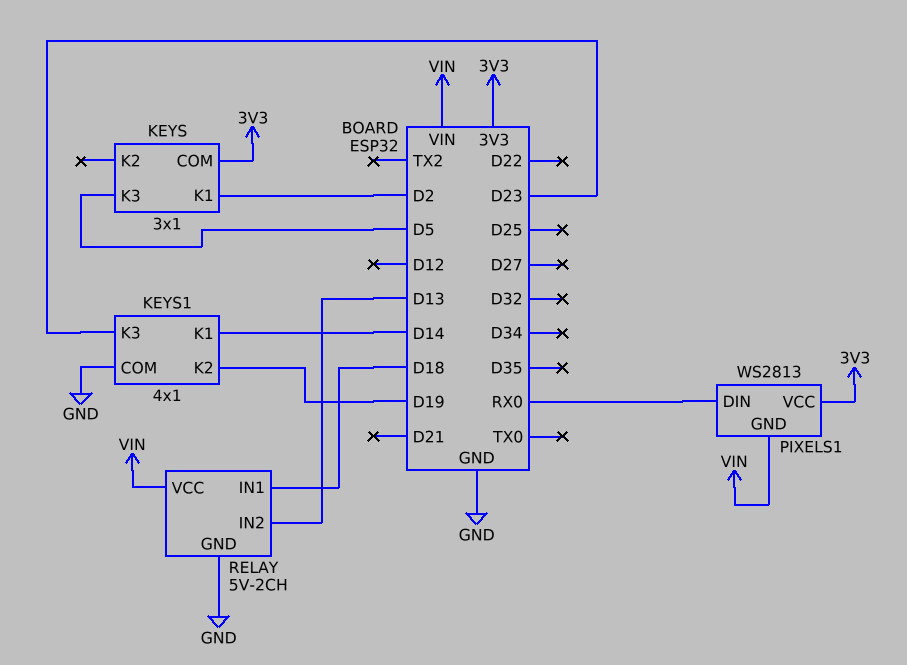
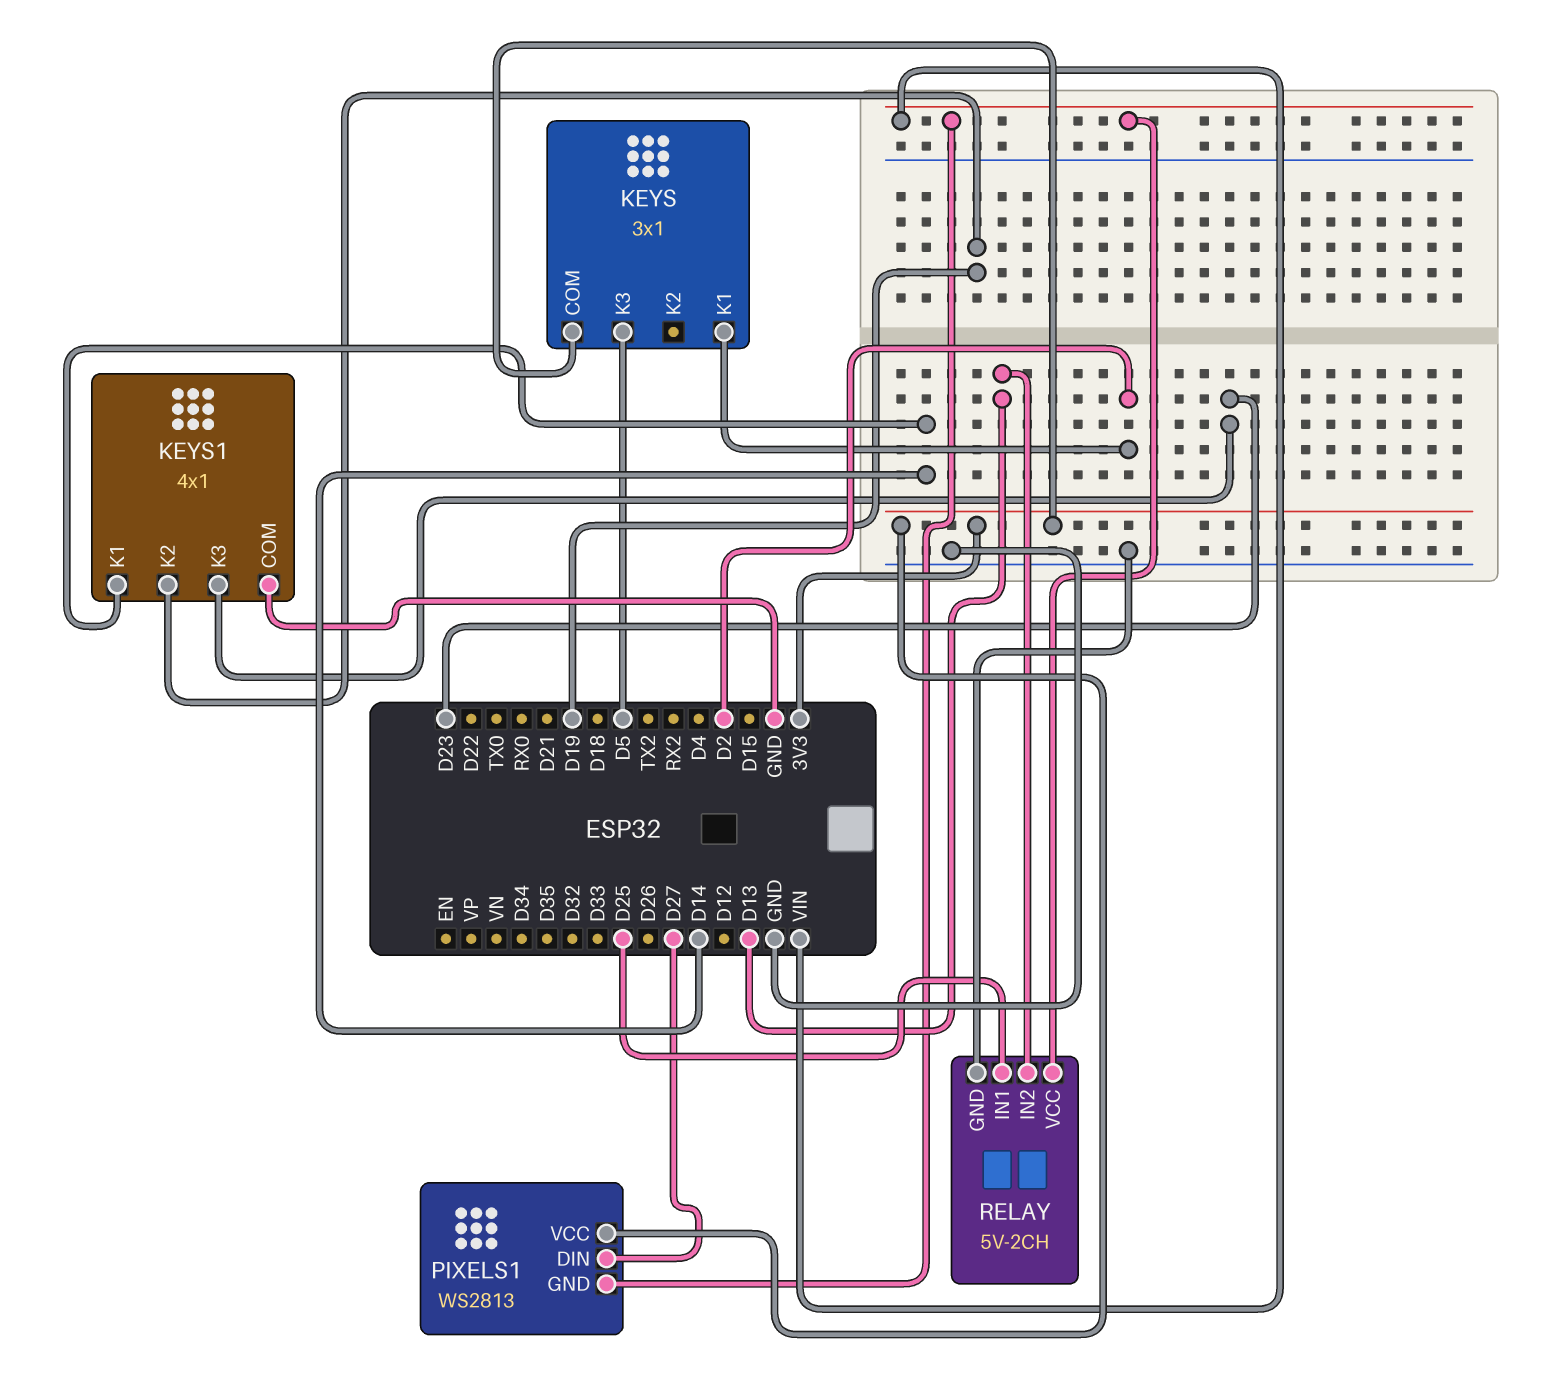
PIXELS1 pin DIN: RX0 -> D27
RELAY pin IN1: D18 -> D25

